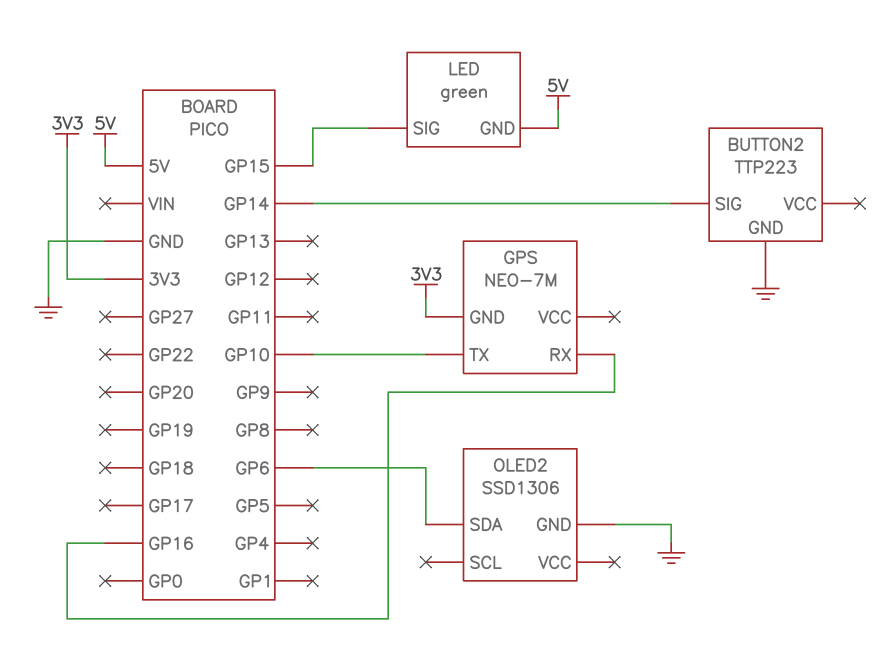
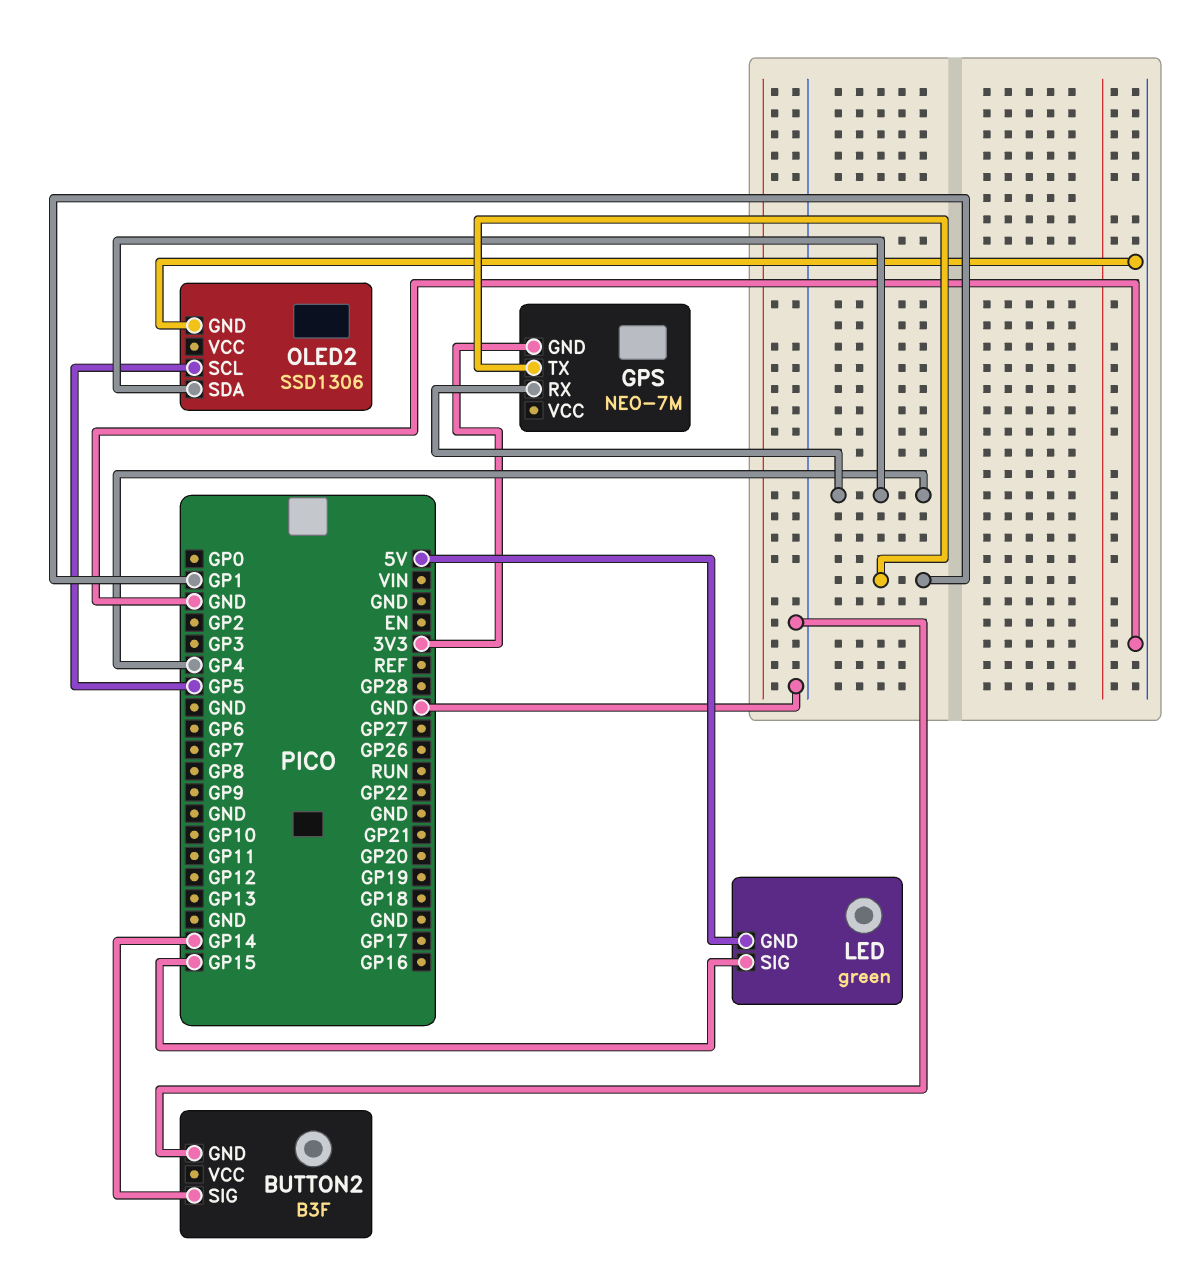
BUTTON2: TTP223 -> B3F
GPS pin RX: GP16 -> GP4
GPS pin TX: GP10 -> GP1
OLED2 pin SCL: none -> GP5
OLED2 pin SDA: GP6 -> GP4

